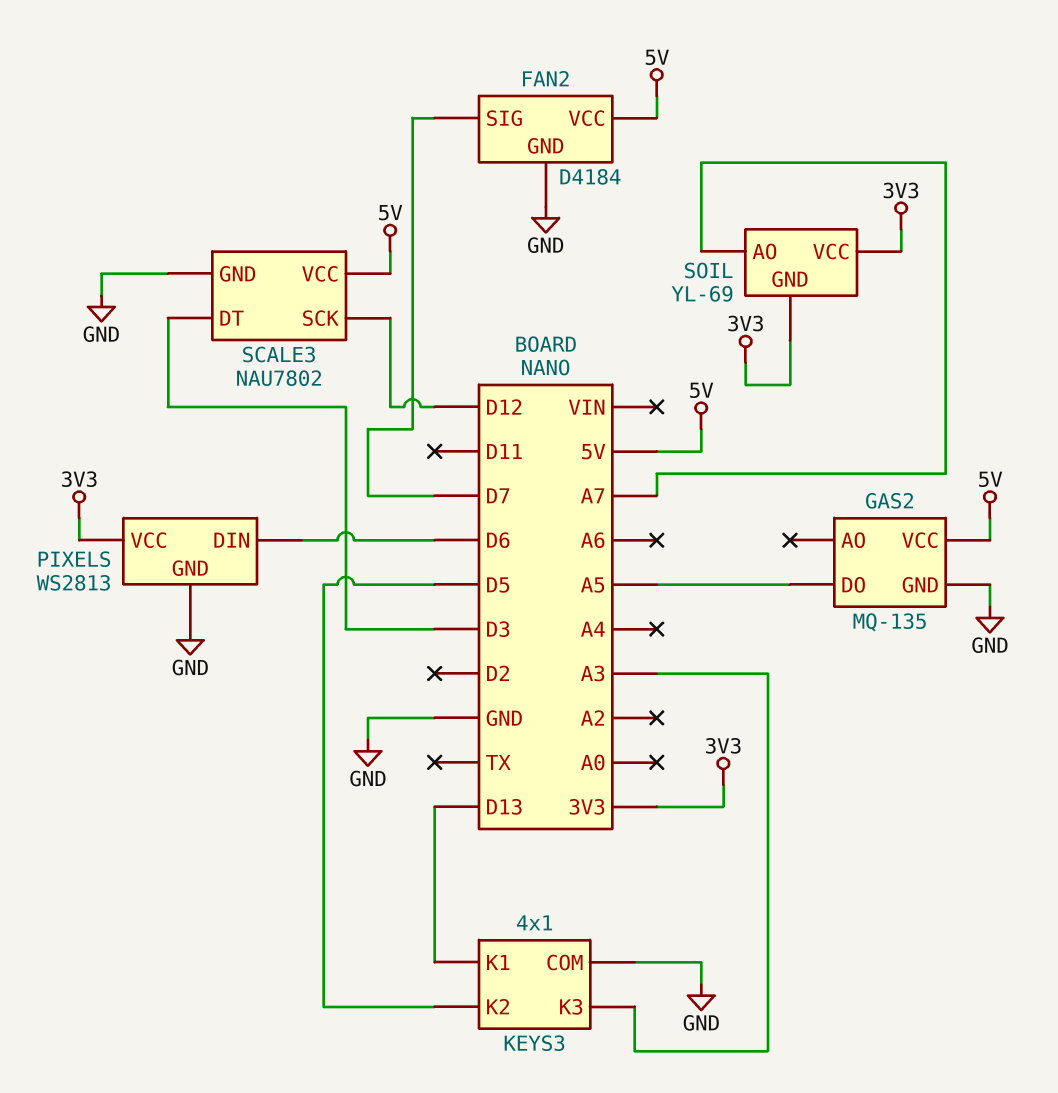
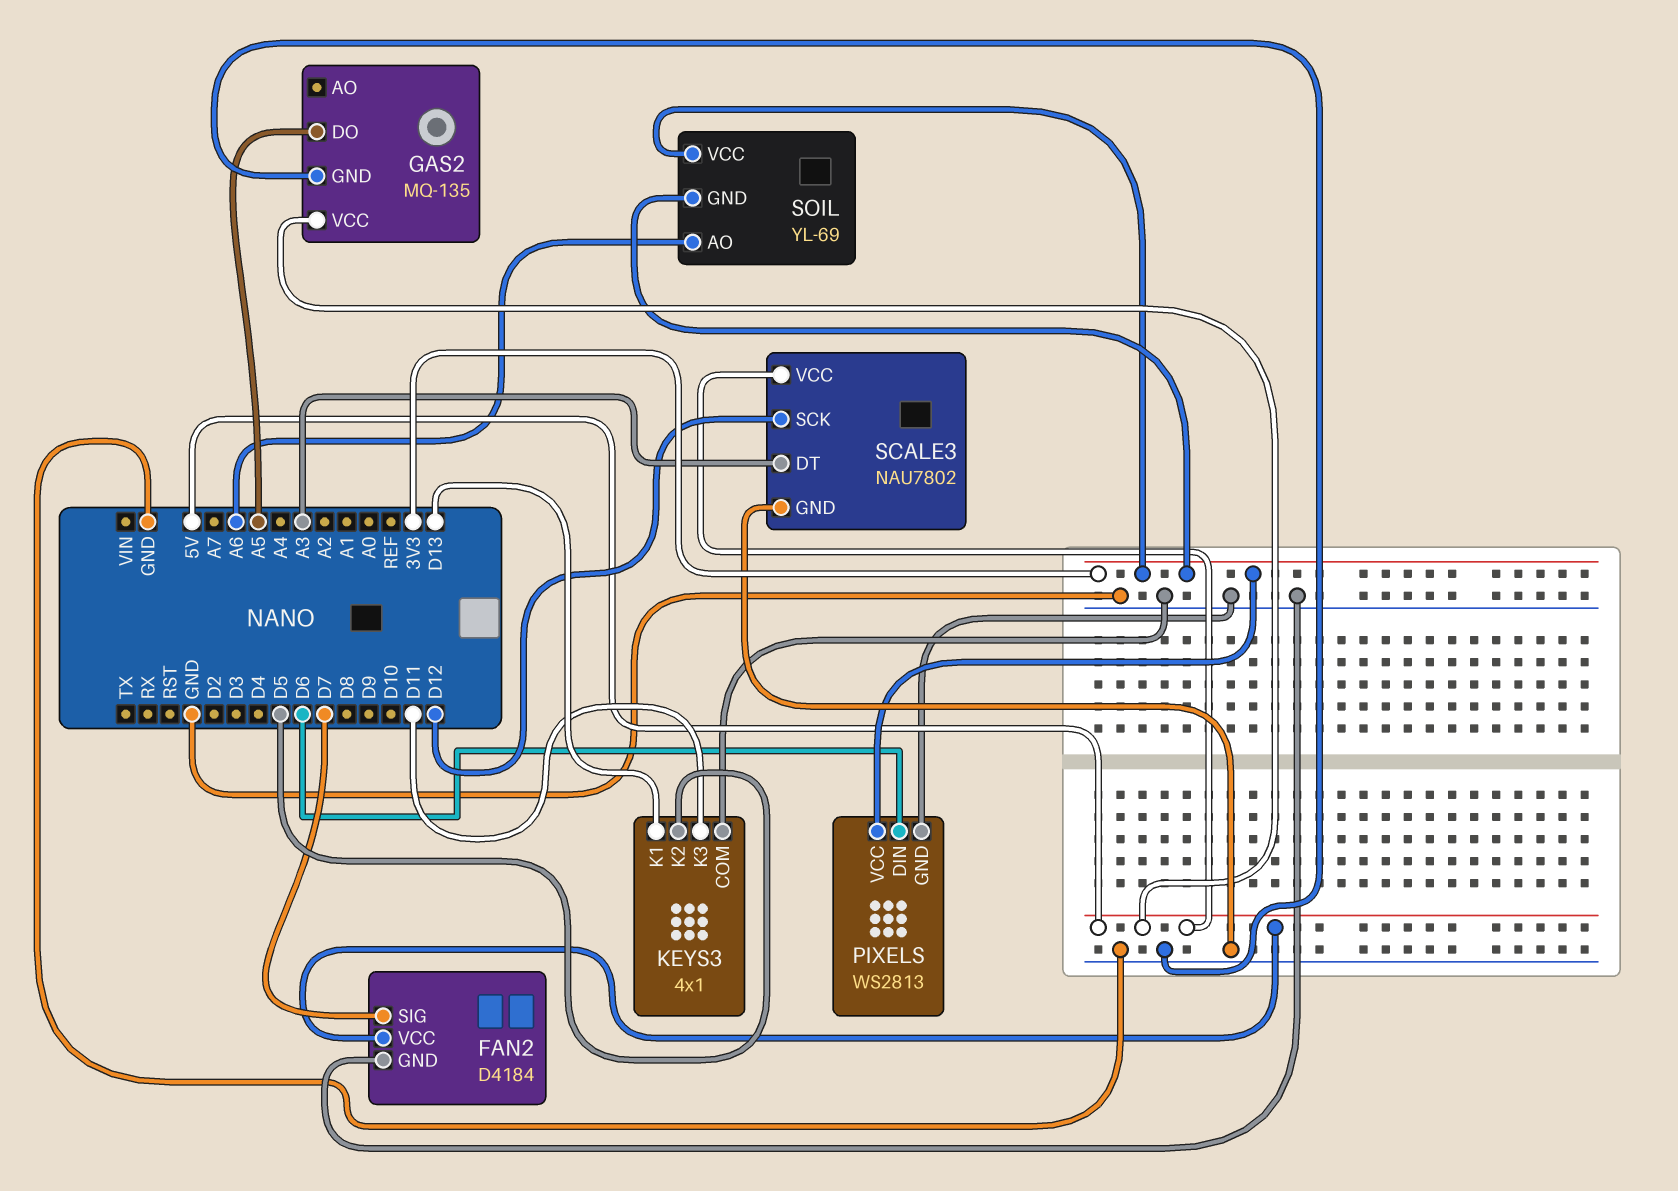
KEYS3 pin K3: A3 -> D11
SCALE3 pin DT: D3 -> A3
SOIL pin AO: A7 -> A6

